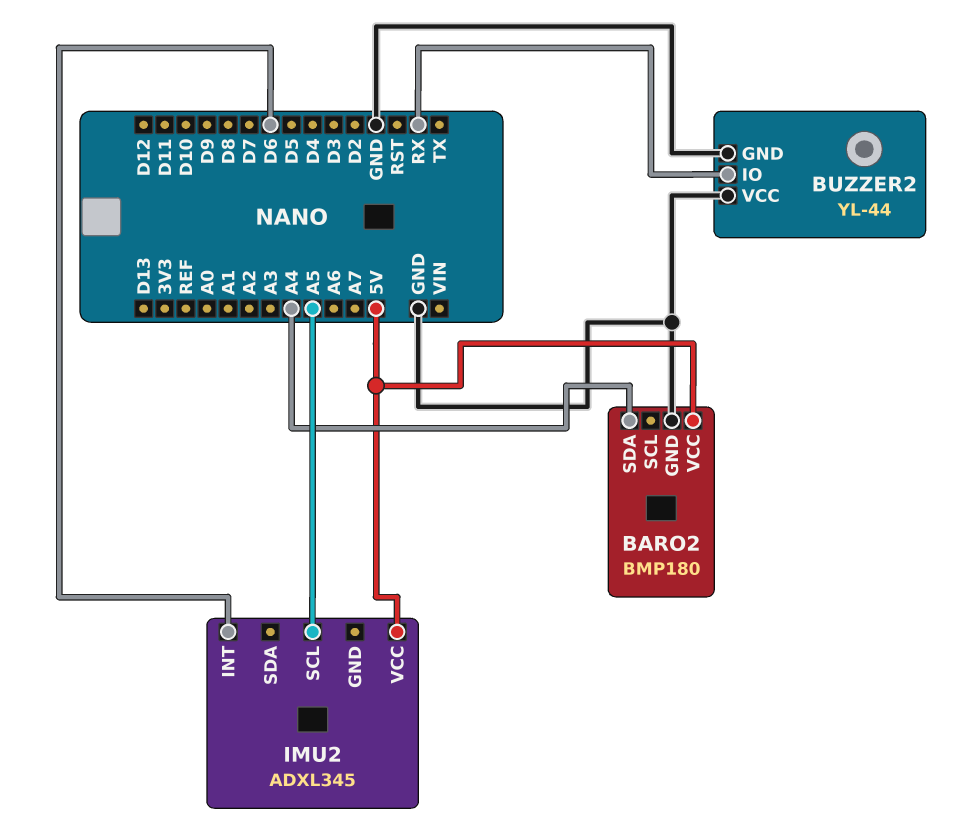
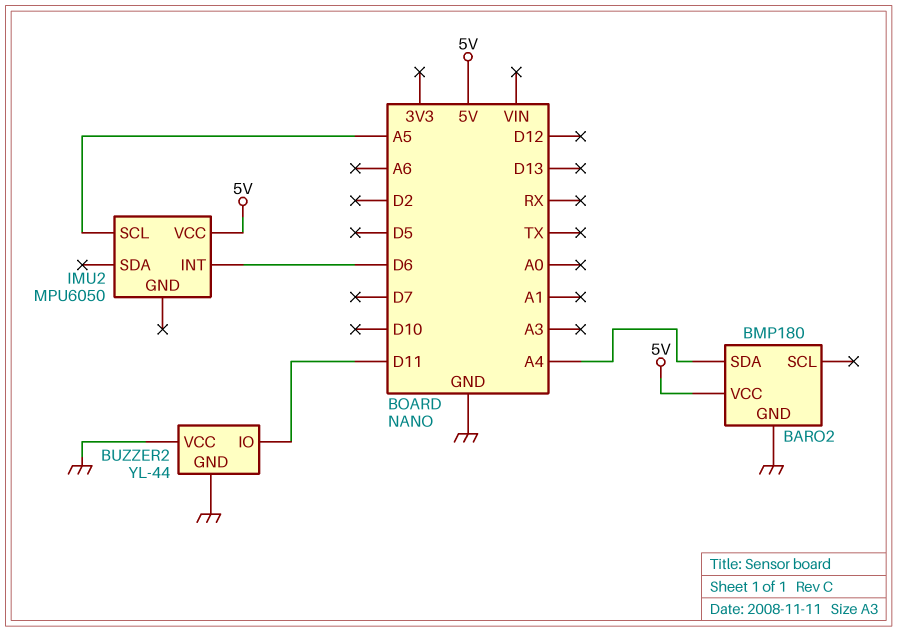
BUZZER2 pin IO: RX -> D11
IMU2: ADXL345 -> MPU6050

